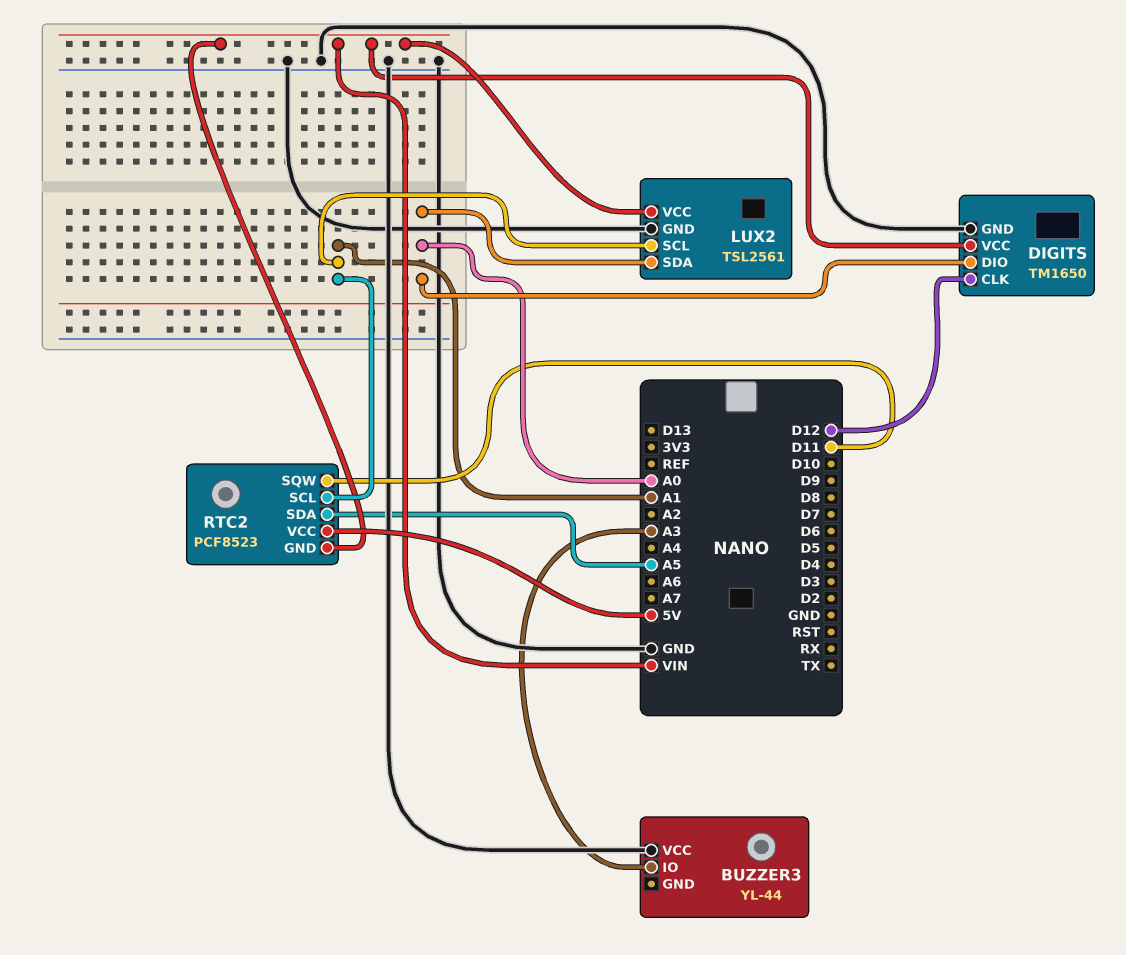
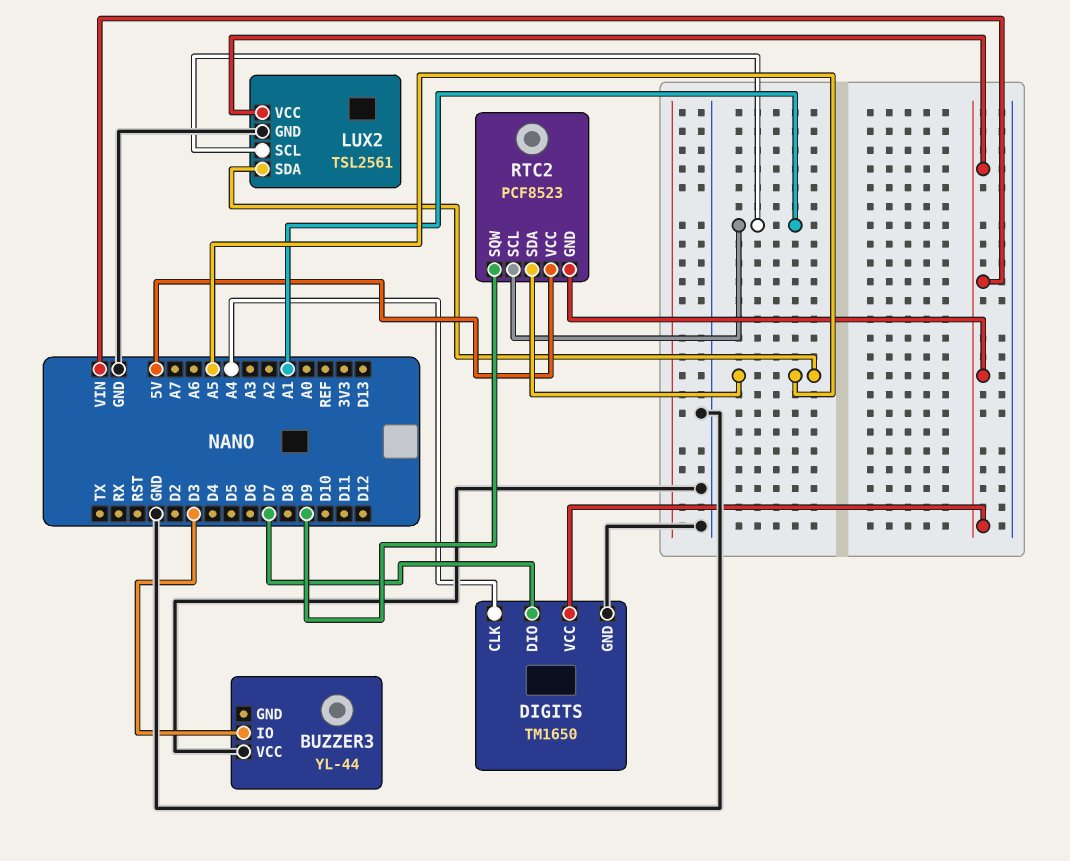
BUZZER3 pin IO: A3 -> D3
DIGITS pin CLK: D12 -> A4
DIGITS pin DIO: A0 -> D7
LUX2 pin SDA: A0 -> A5
RTC2 pin SQW: D11 -> D9

